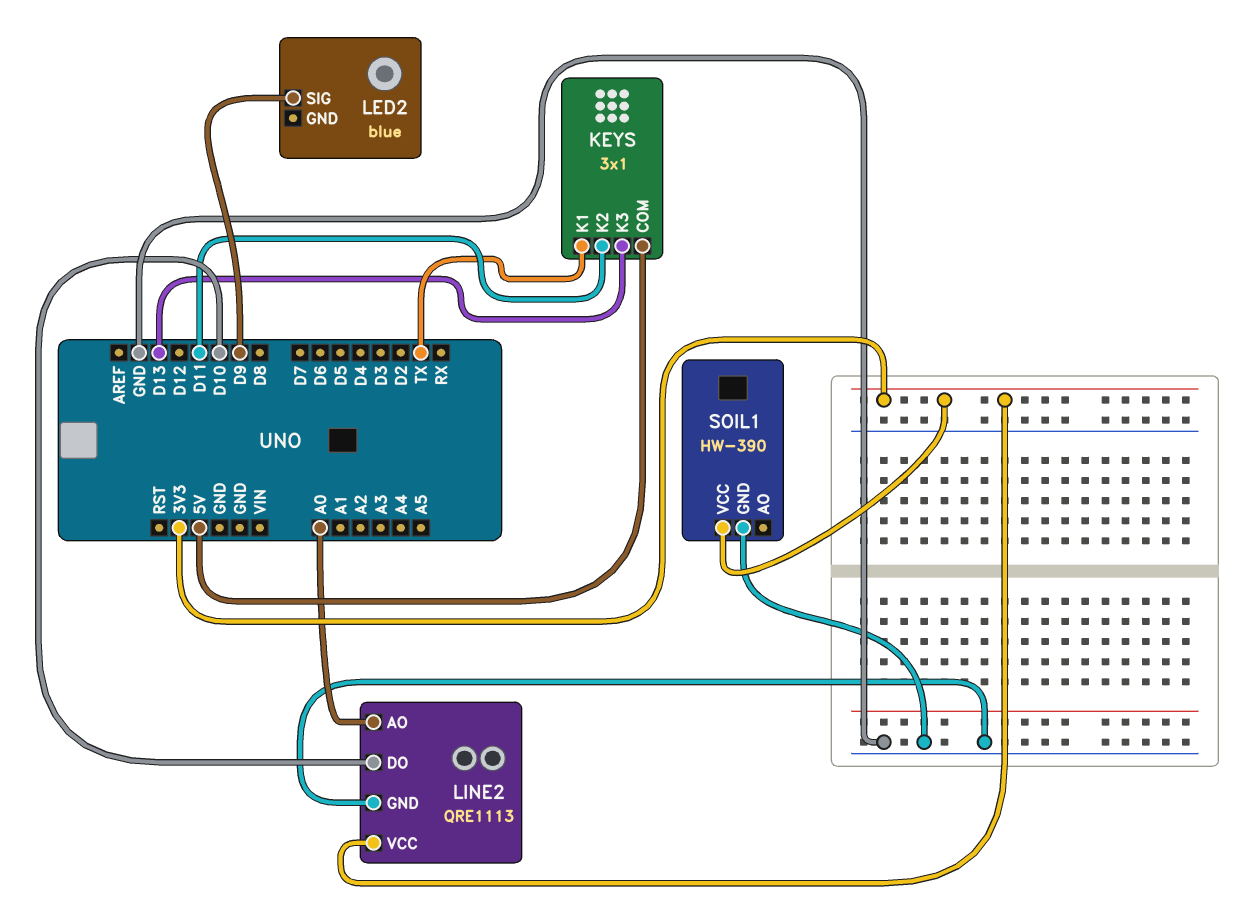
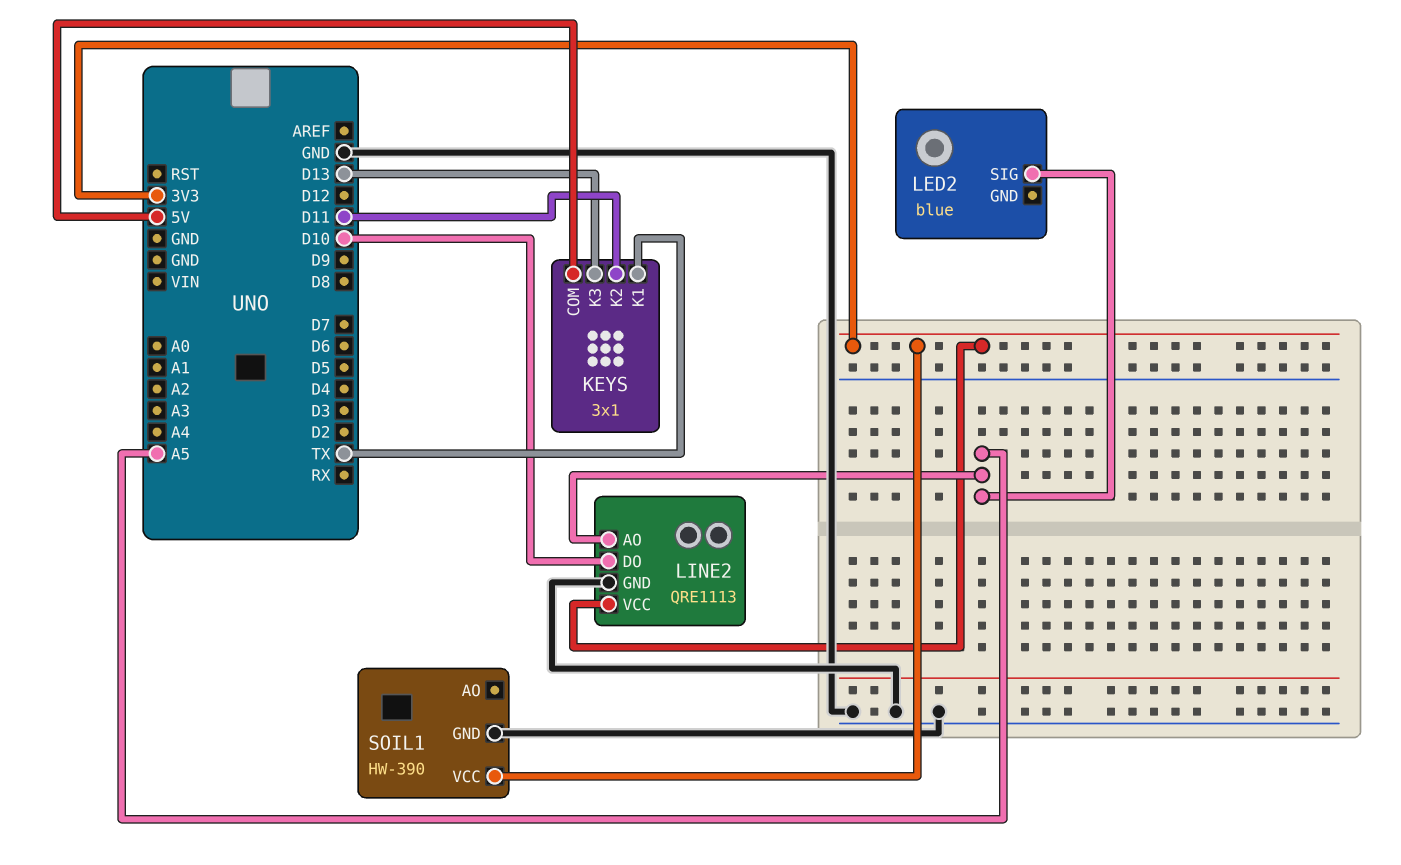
LED2 pin SIG: D9 -> A5
LINE2 pin AO: A0 -> A5

